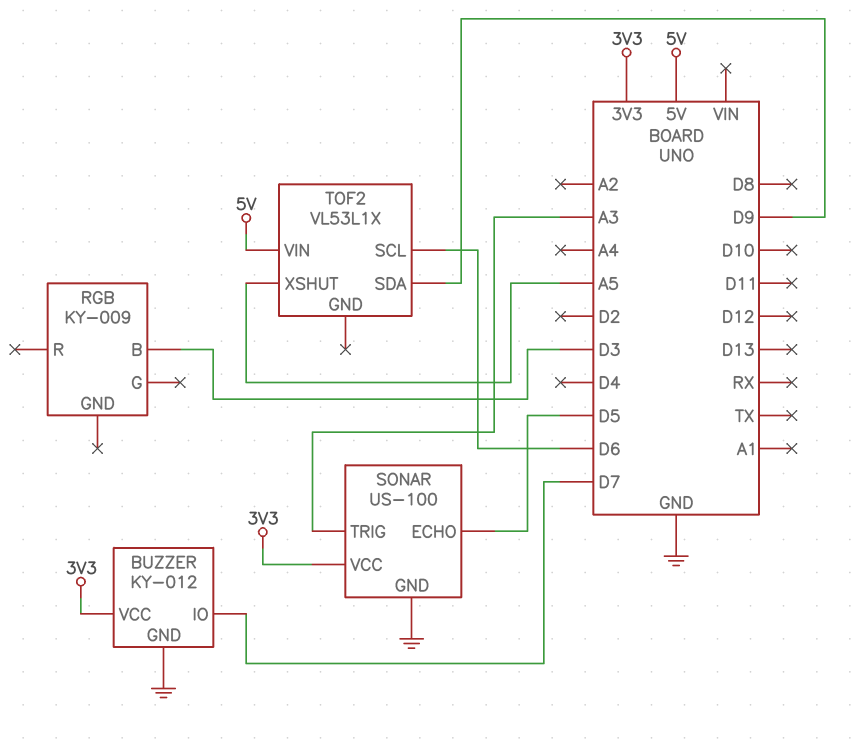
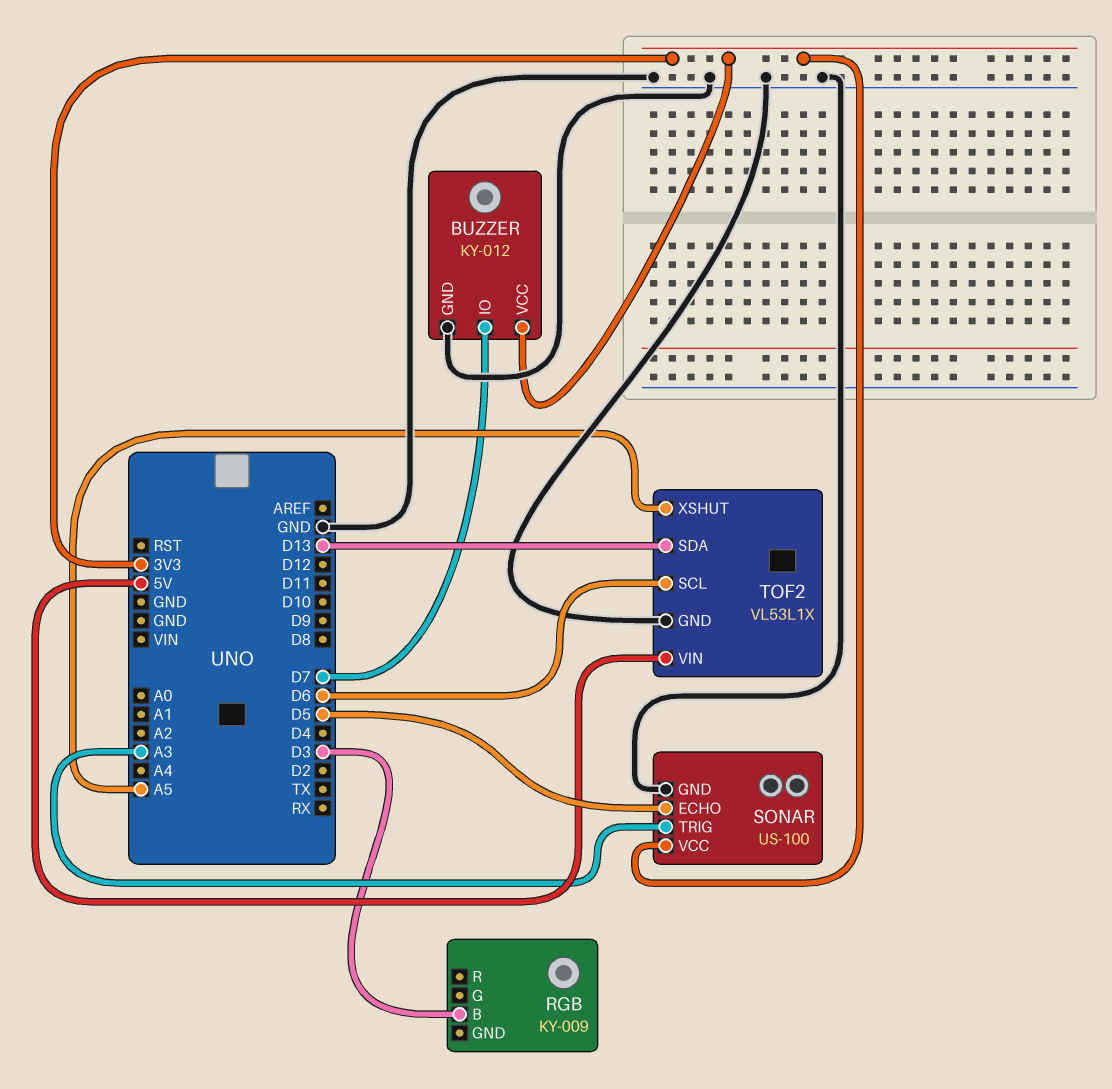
TOF2 pin GND: none -> GND
TOF2 pin SDA: D9 -> D13

